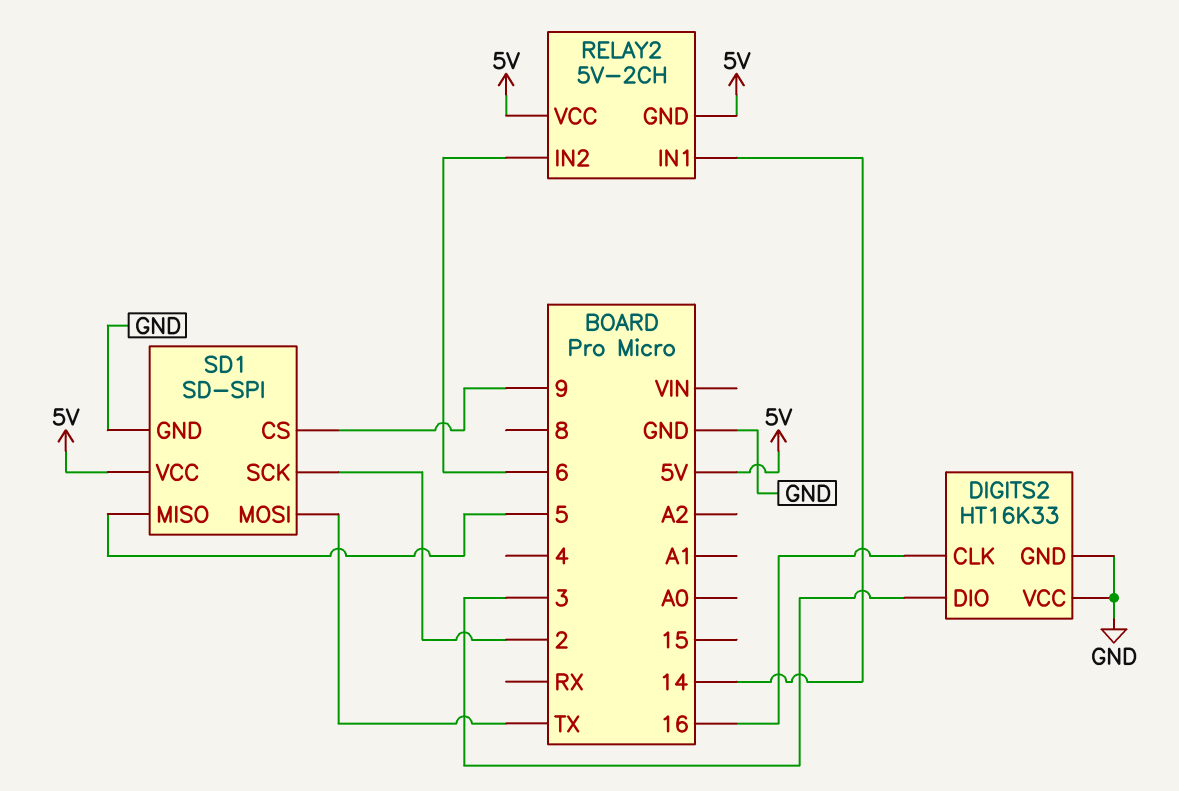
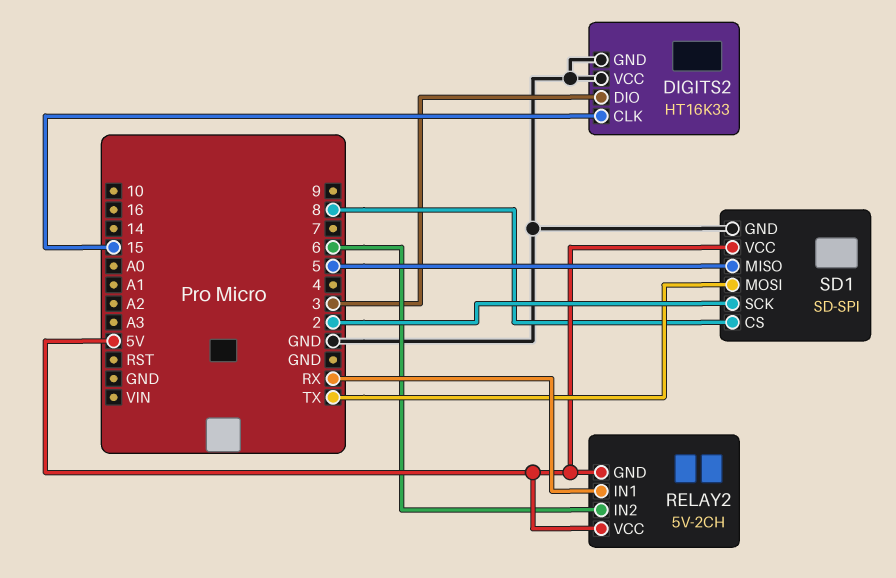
DIGITS2 pin CLK: 16 -> 15
RELAY2 pin IN1: 14 -> RX
SD1 pin CS: 9 -> 8

